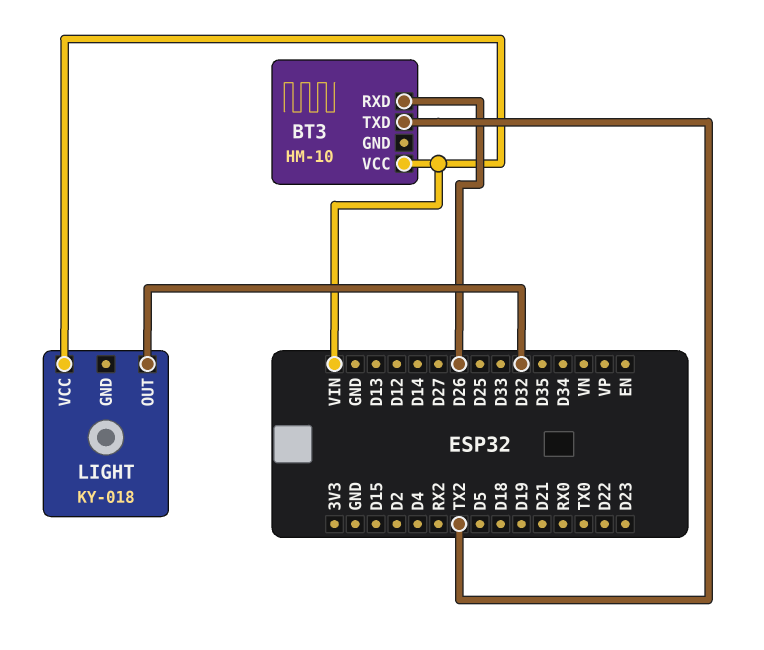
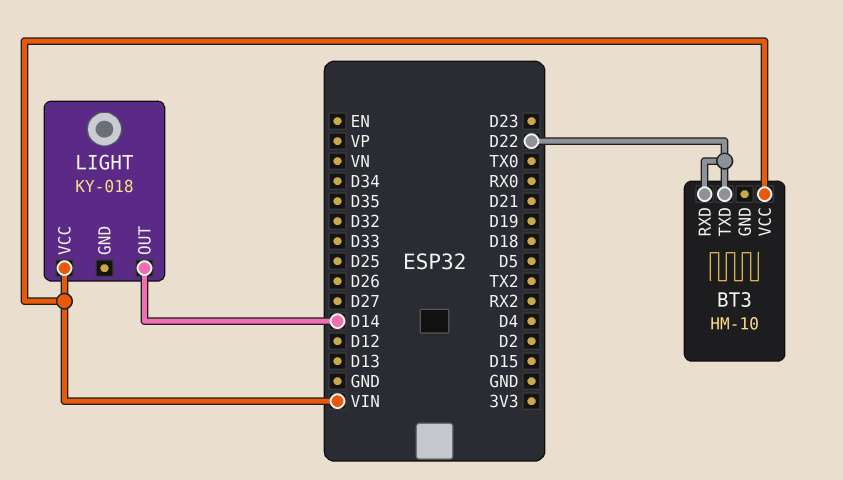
BT3 pin RXD: D26 -> D22
BT3 pin TXD: TX2 -> D22
LIGHT pin OUT: D32 -> D14

